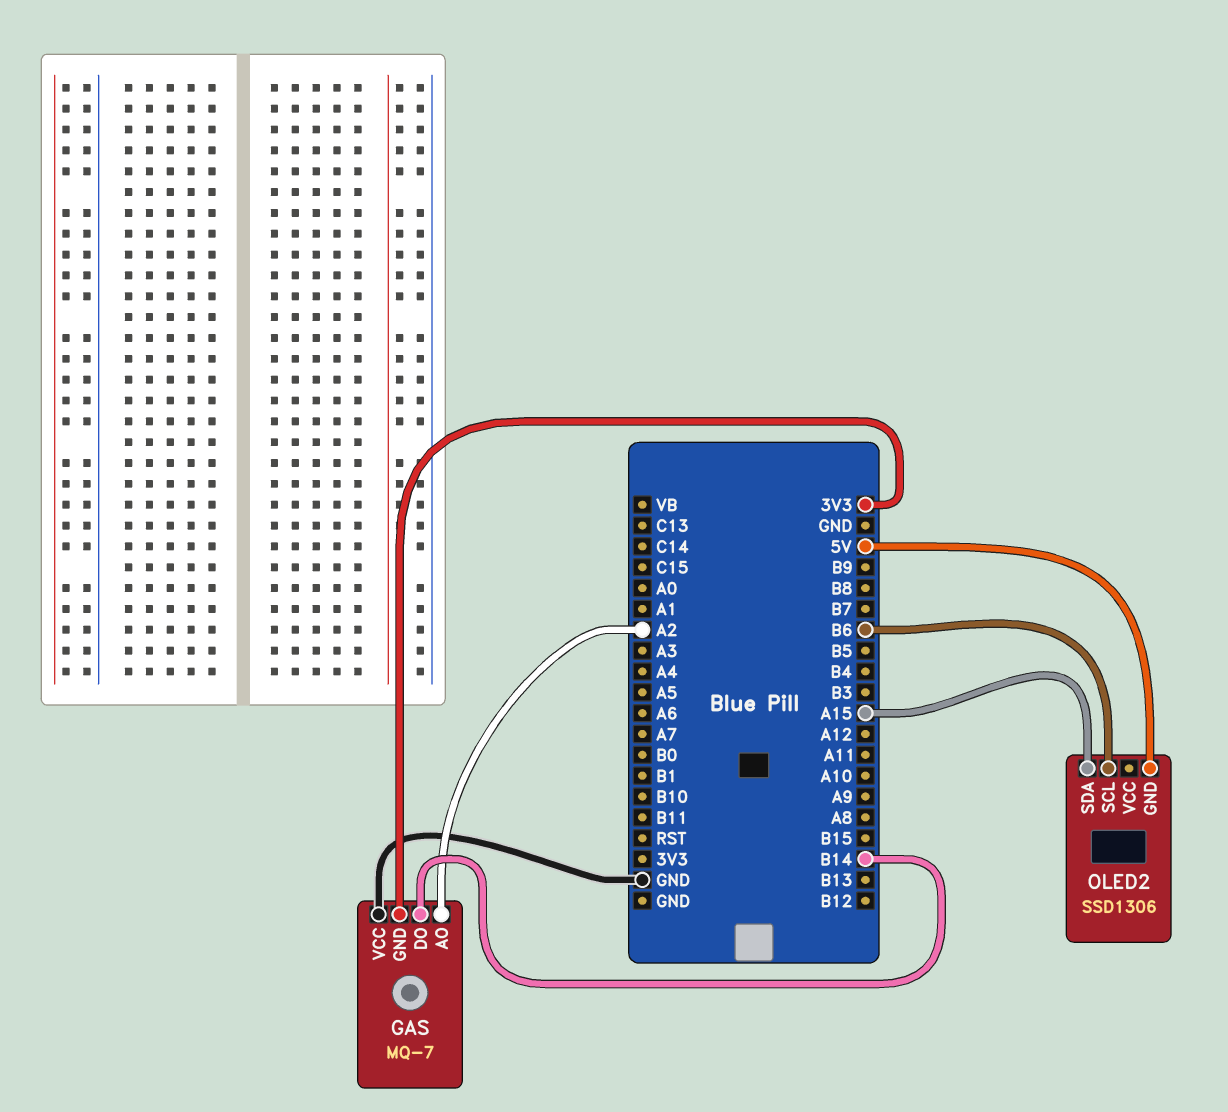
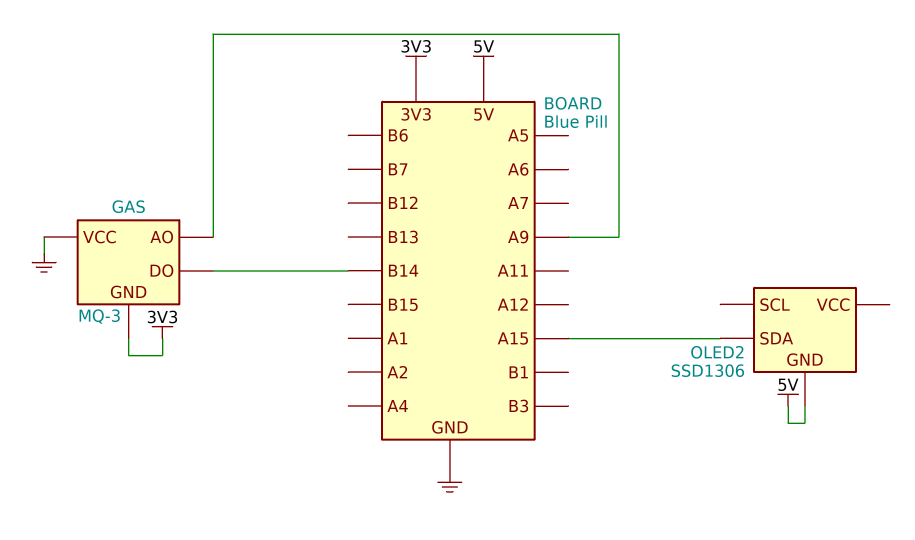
GAS: MQ-7 -> MQ-3
GAS pin AO: A2 -> A9
OLED2 pin SCL: B6 -> none

